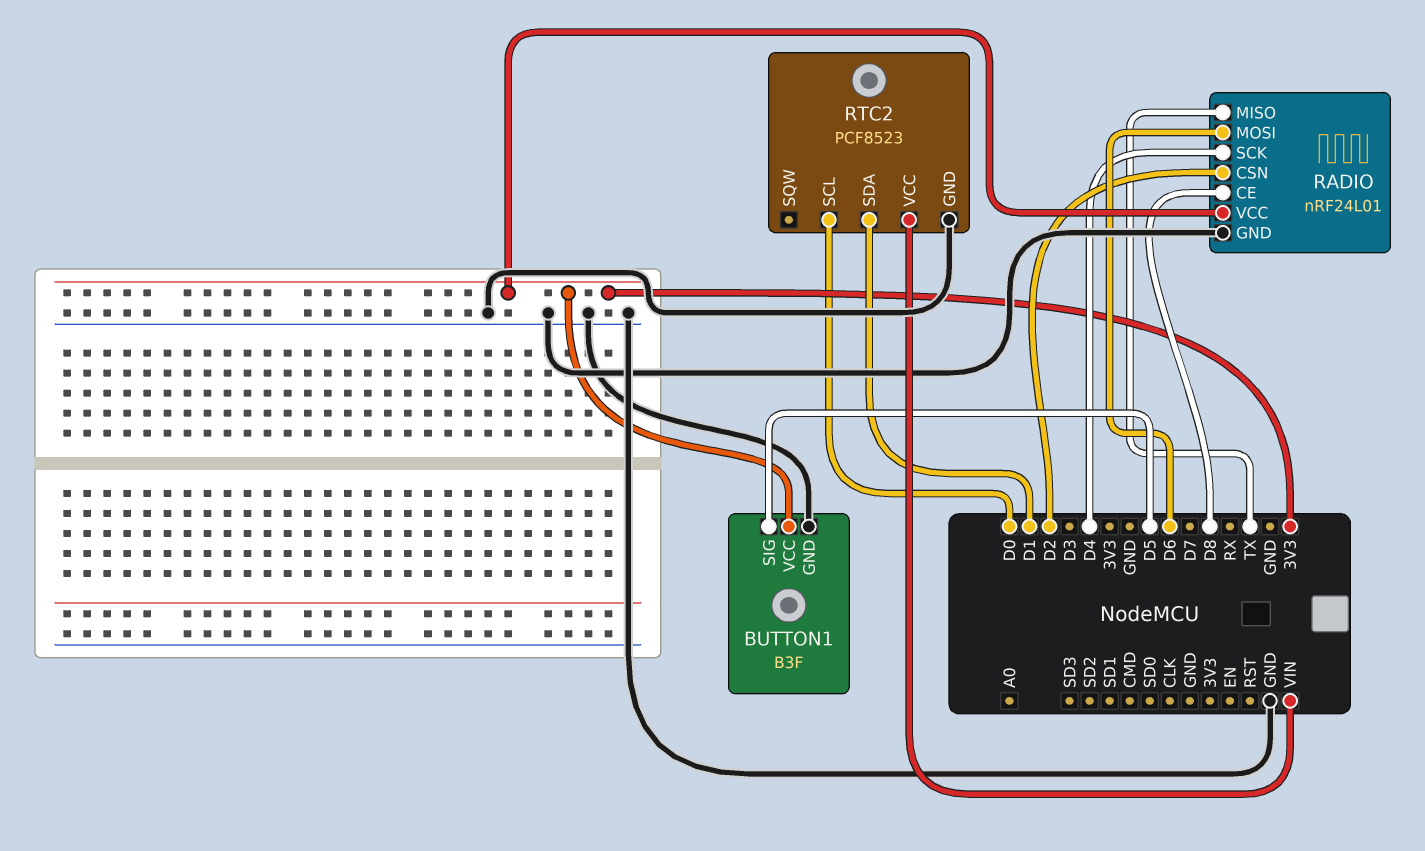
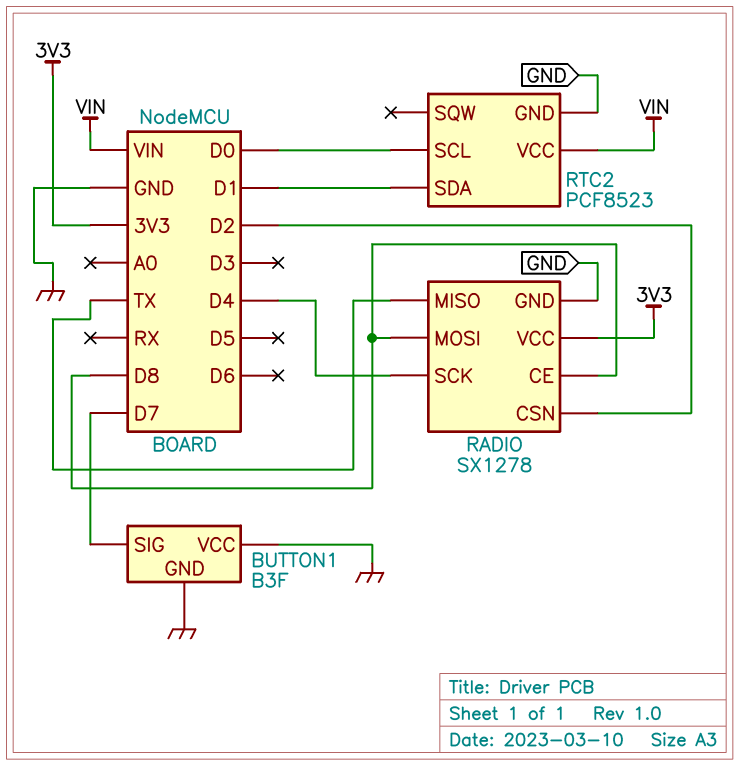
BUTTON1 pin SIG: D5 -> D7
BUTTON1 pin VCC: 3V3 -> GND
RADIO: nRF24L01 -> SX1278
RADIO pin MOSI: D6 -> D8

